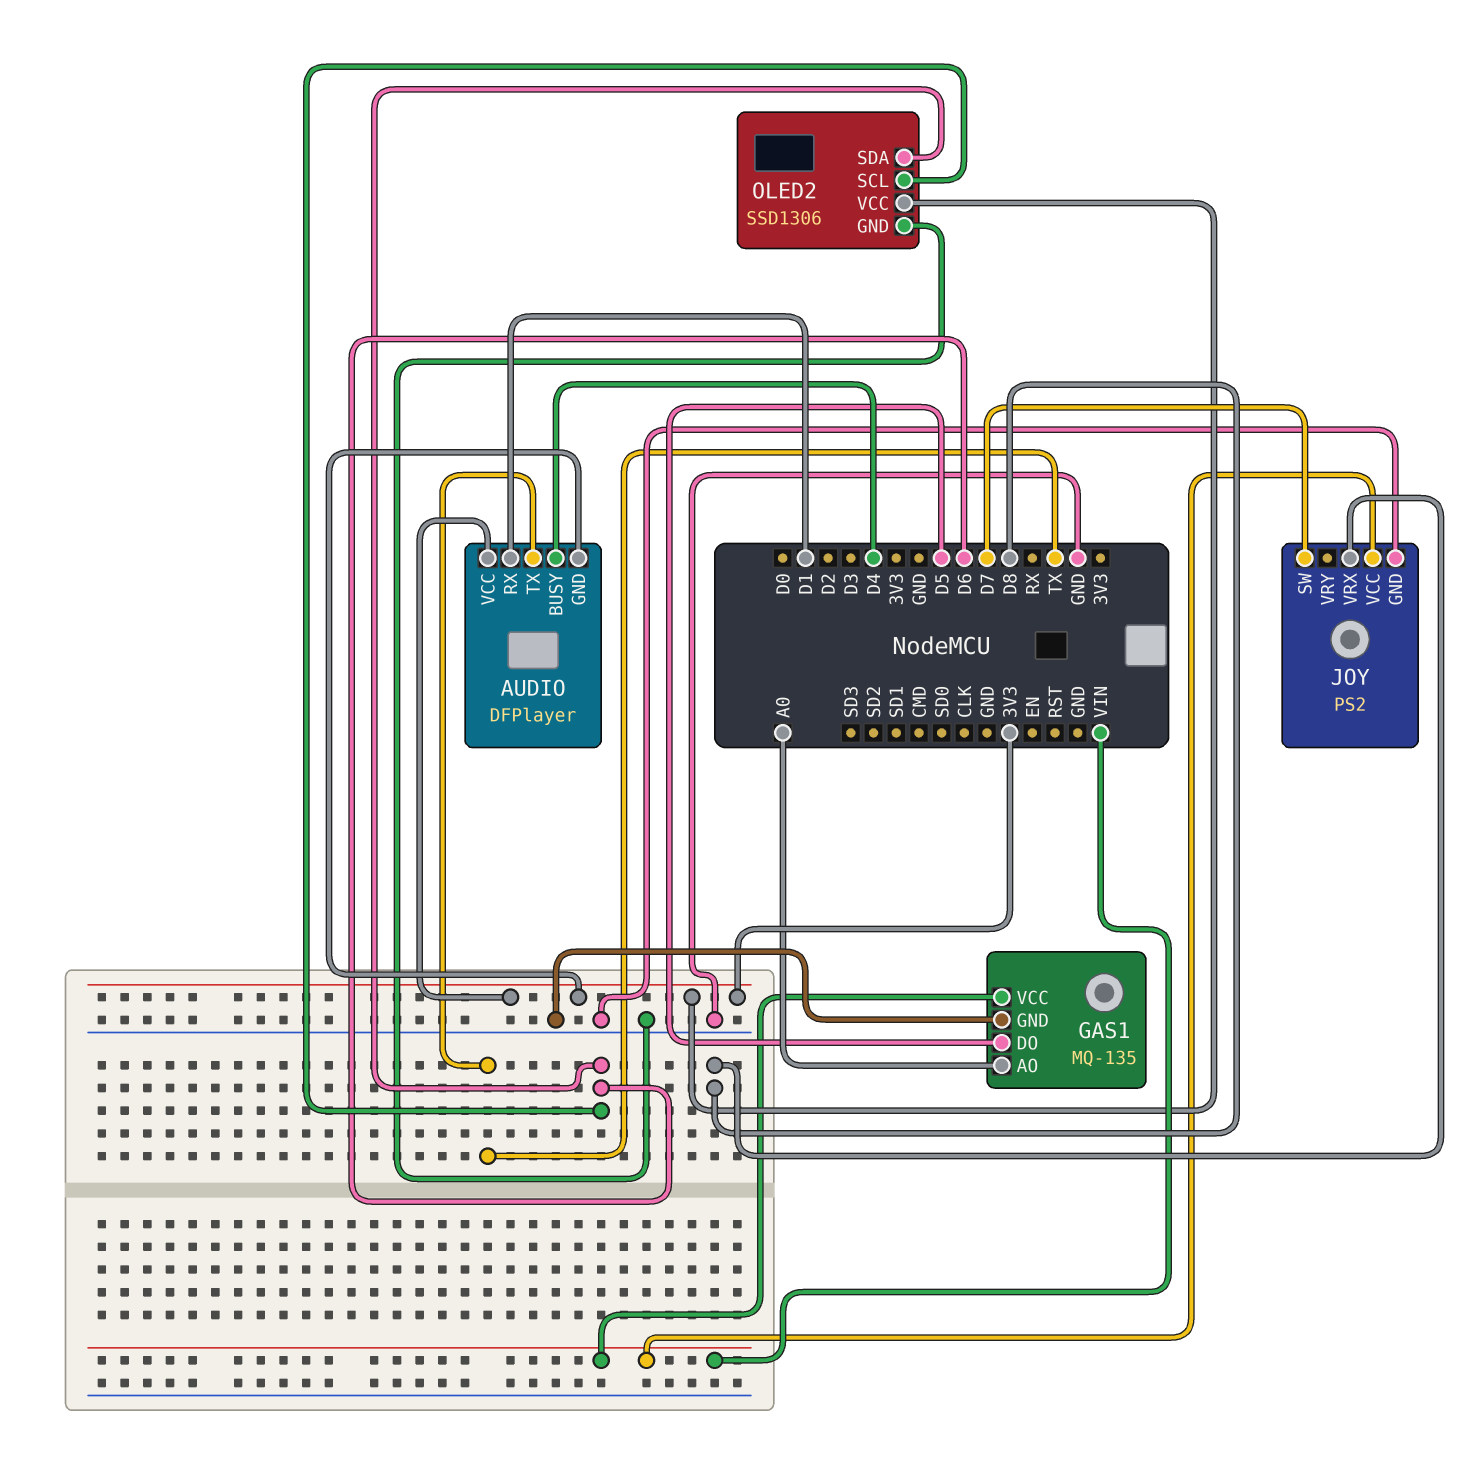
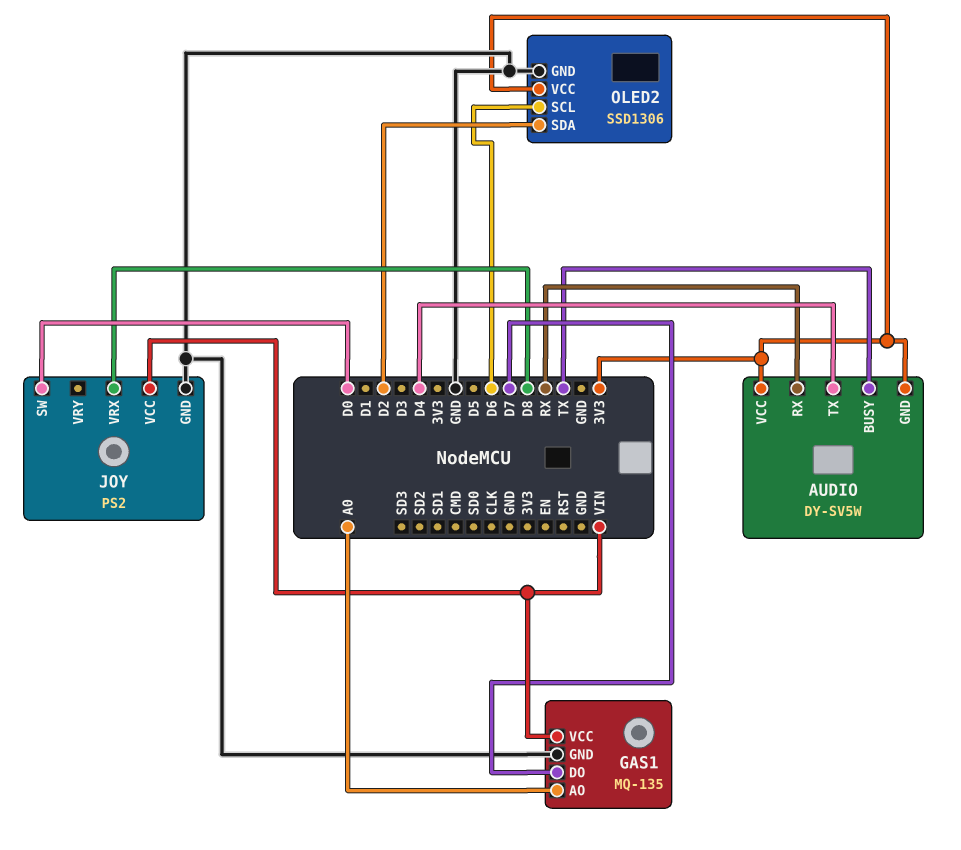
AUDIO: DFPlayer -> DY-SV5W
AUDIO pin BUSY: D4 -> TX
AUDIO pin RX: D1 -> RX
AUDIO pin TX: TX -> D4
GAS1 pin DO: D5 -> D7
JOY pin SW: D7 -> D0
OLED2 pin SDA: D6 -> D2

